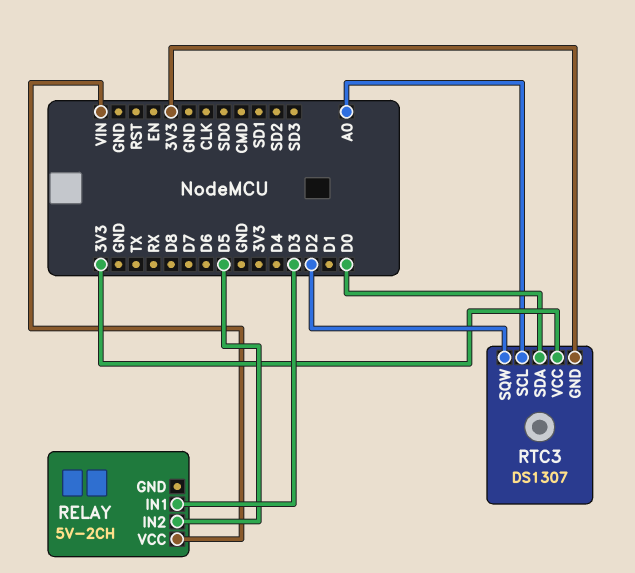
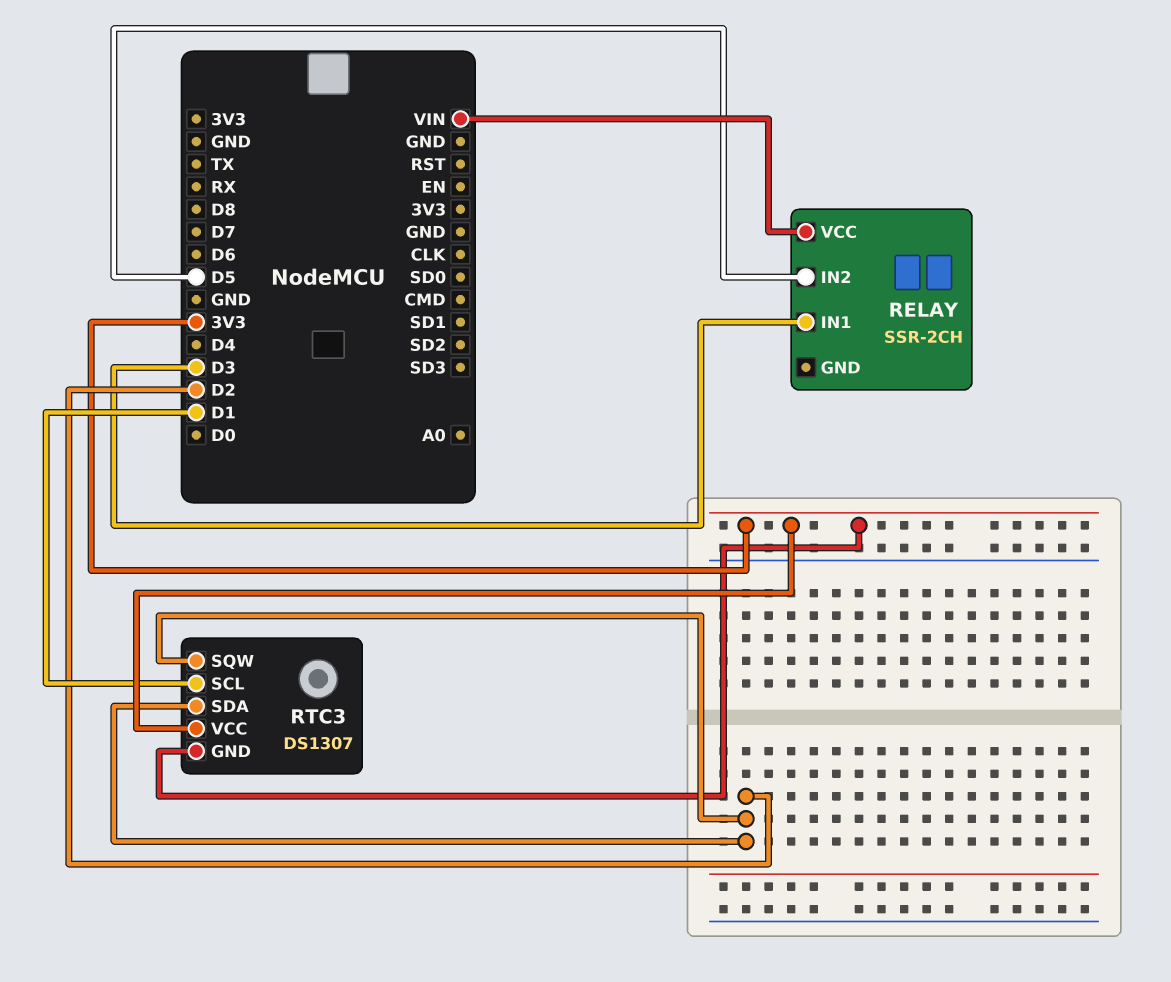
RELAY: 5V-2CH -> SSR-2CH
RTC3 pin SCL: A0 -> D1
RTC3 pin SDA: D0 -> D2

